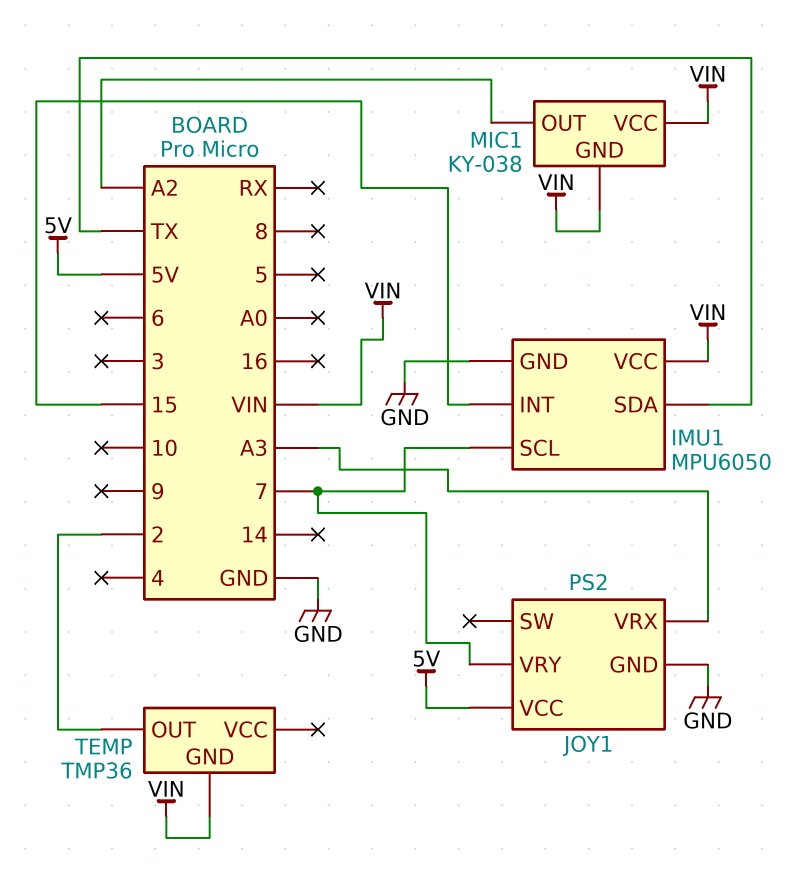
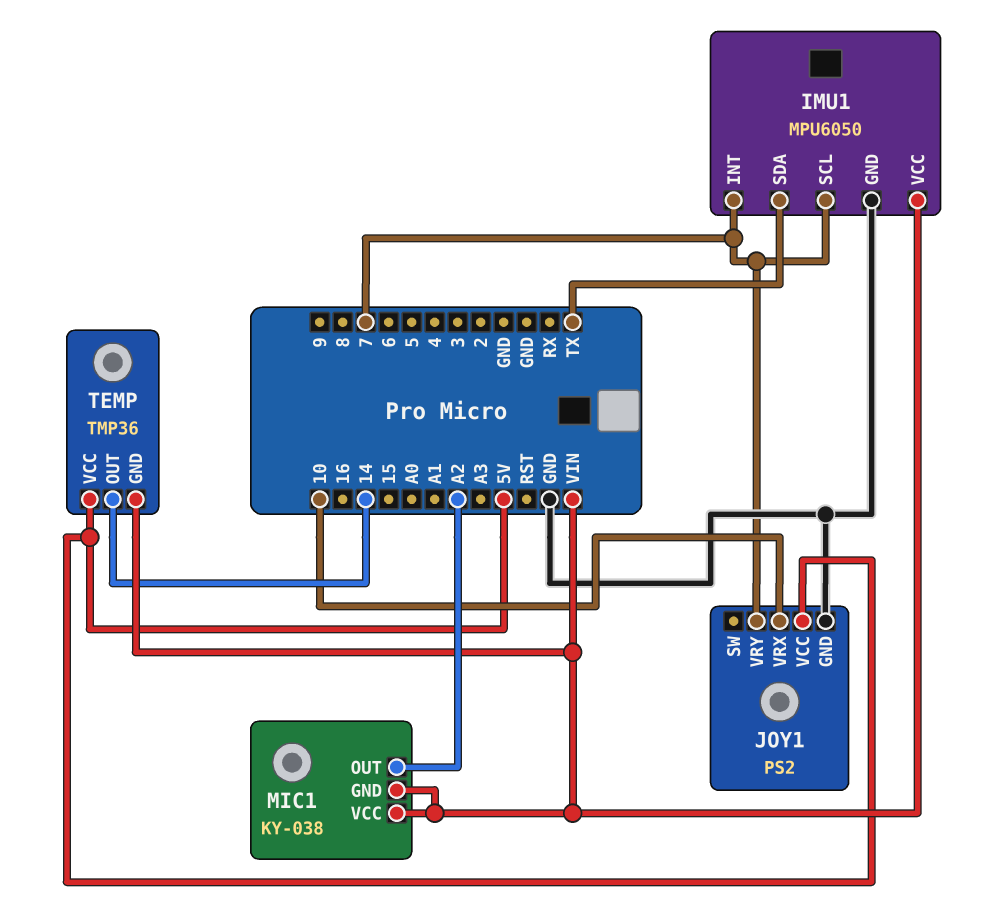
IMU1 pin INT: 15 -> 7
JOY1 pin VRX: A3 -> 10
TEMP pin OUT: 2 -> 14
TEMP pin VCC: none -> 5V

